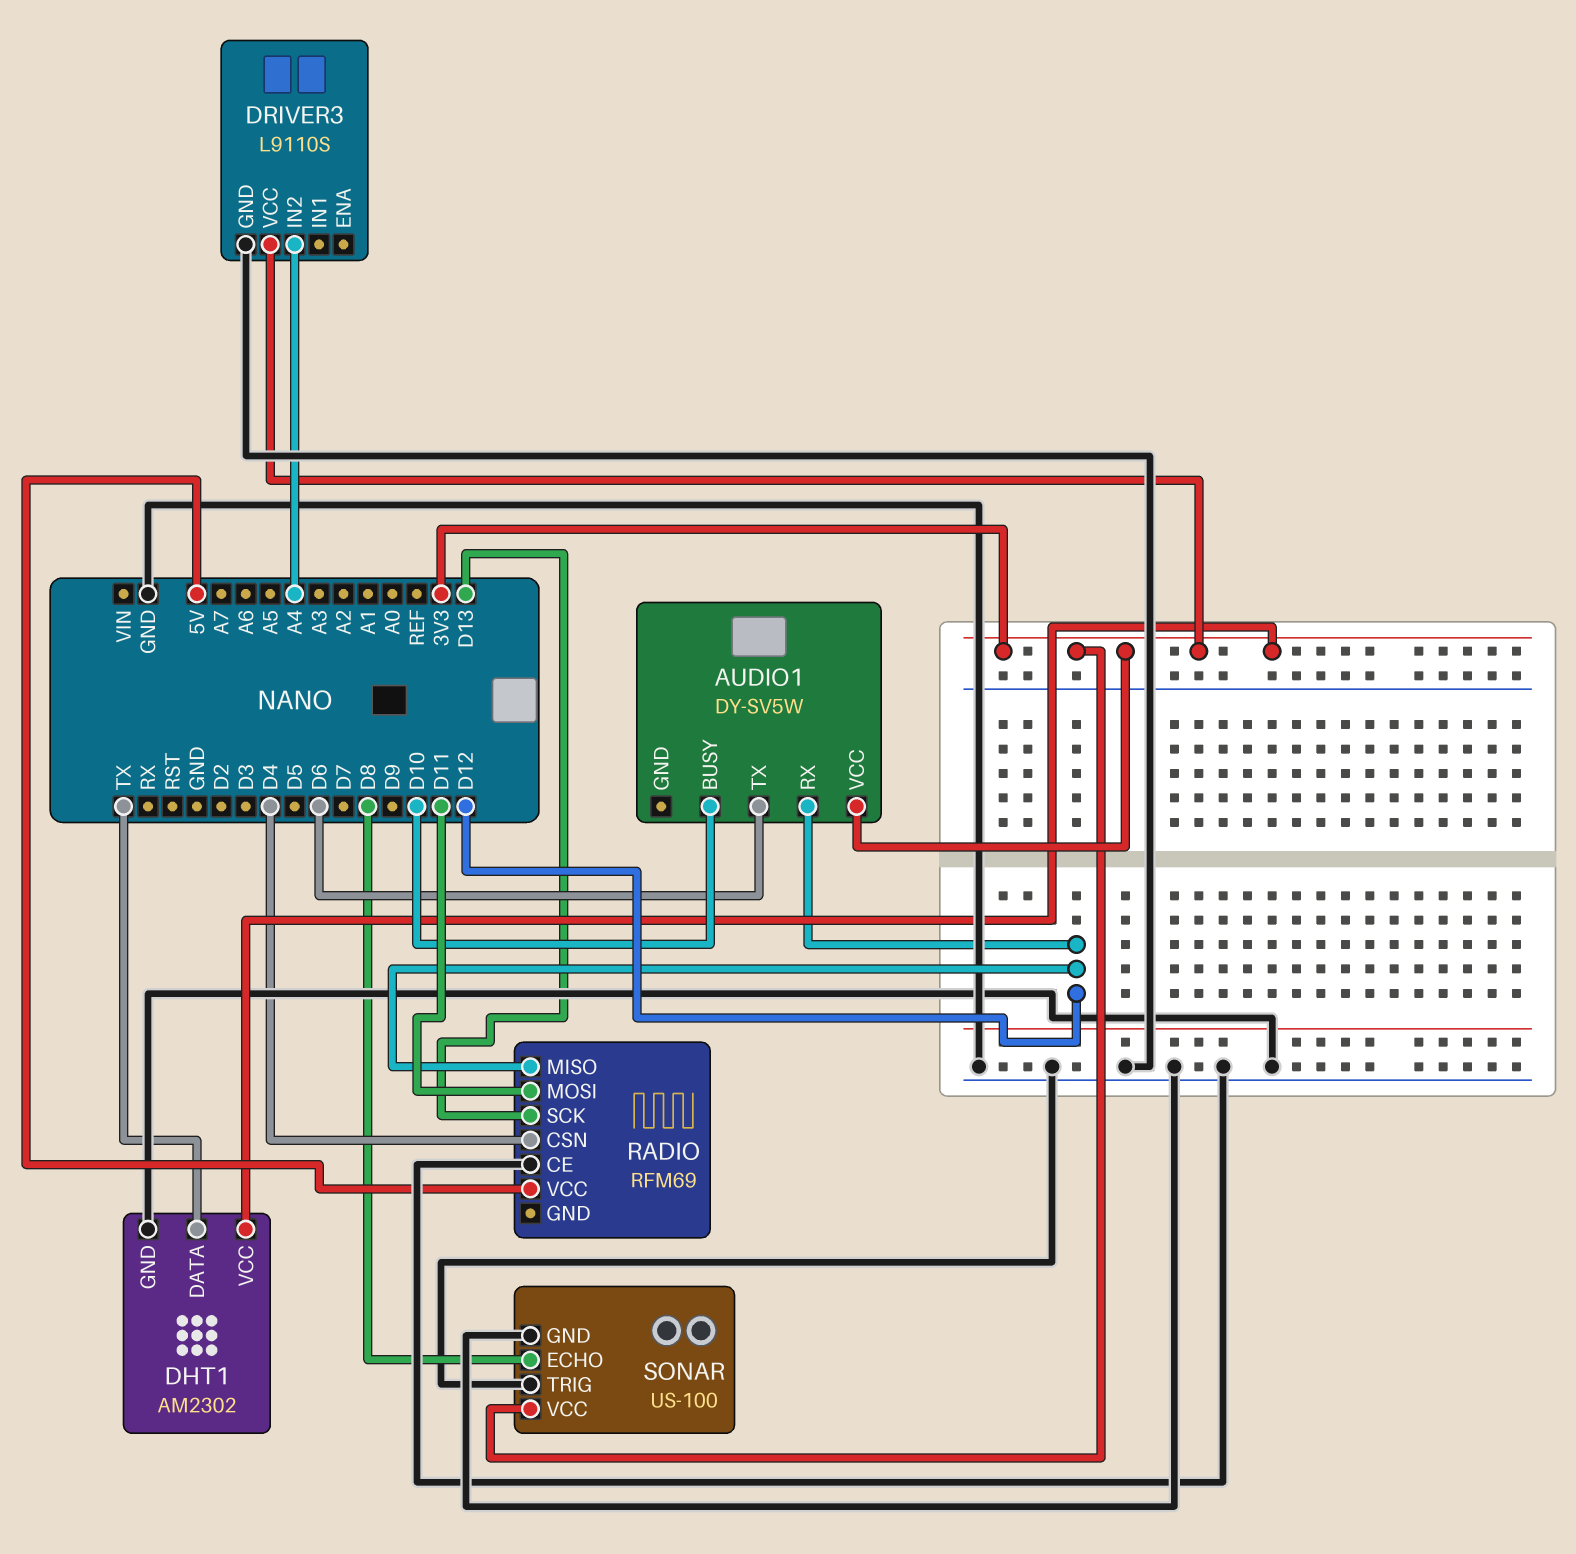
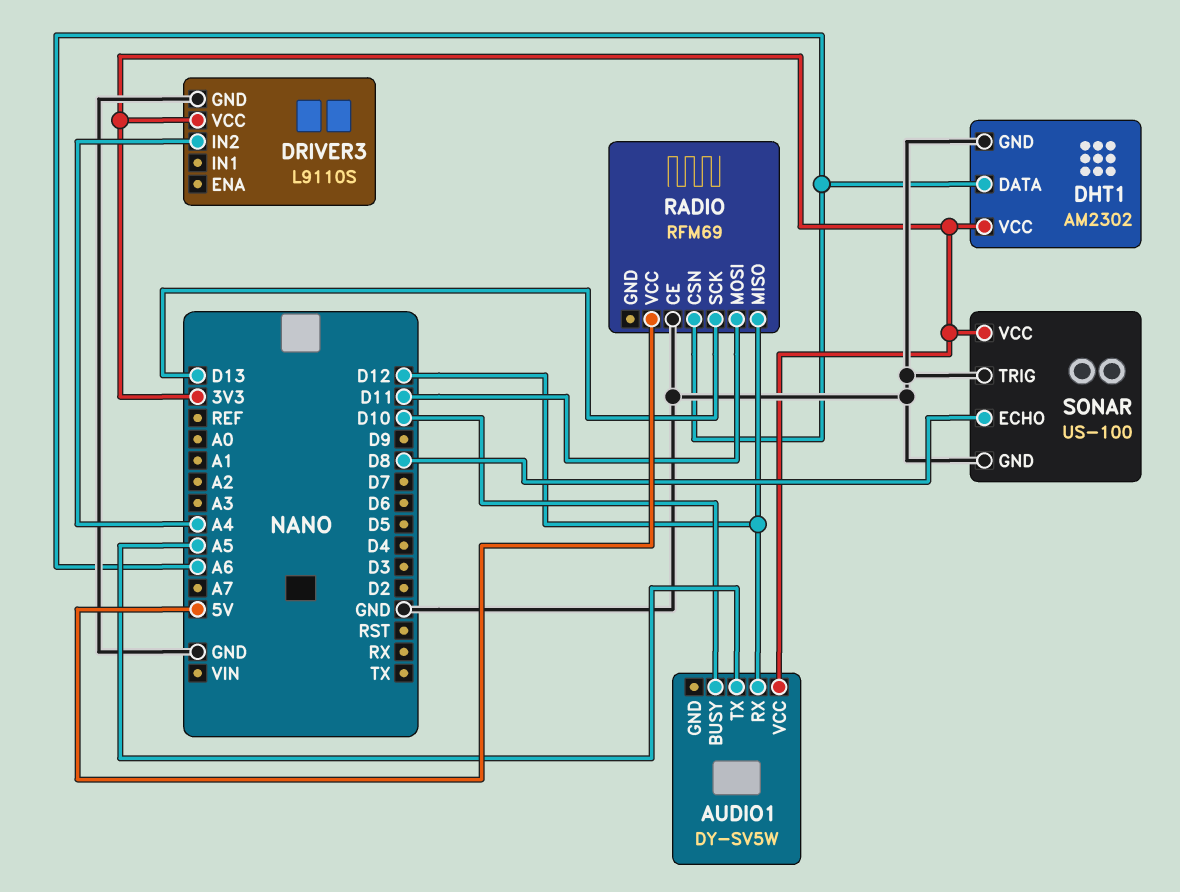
AUDIO1 pin TX: D6 -> A5
DHT1 pin DATA: TX -> A6
RADIO pin CSN: D4 -> A6

